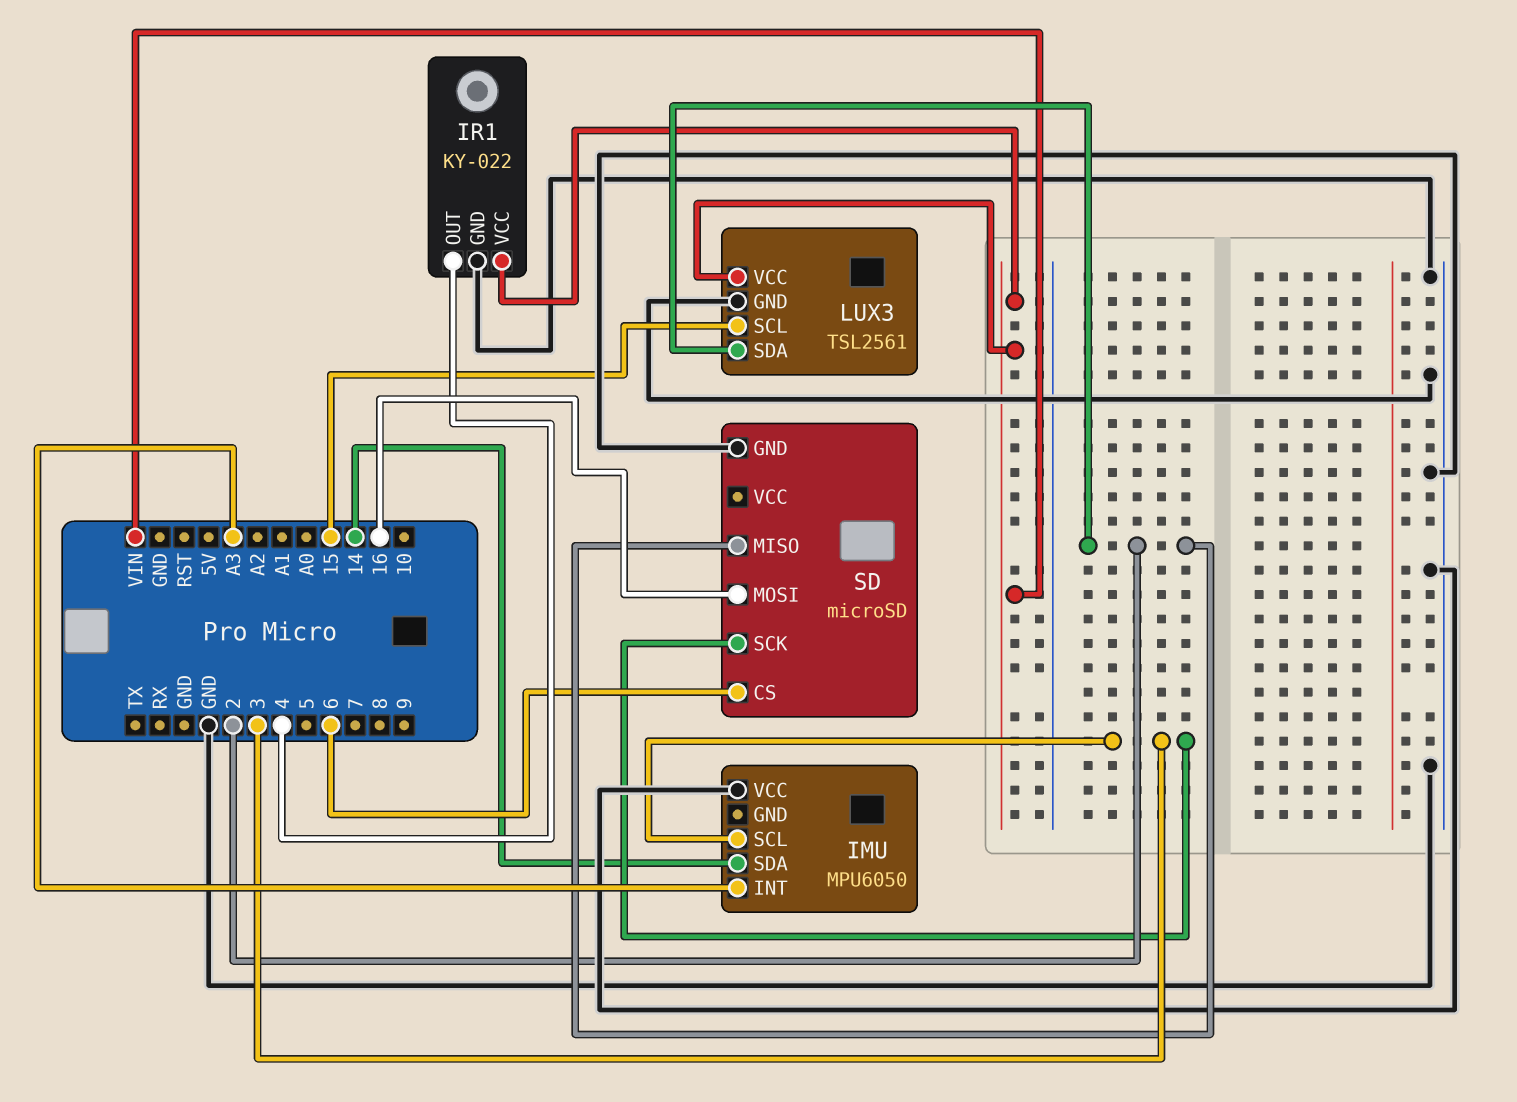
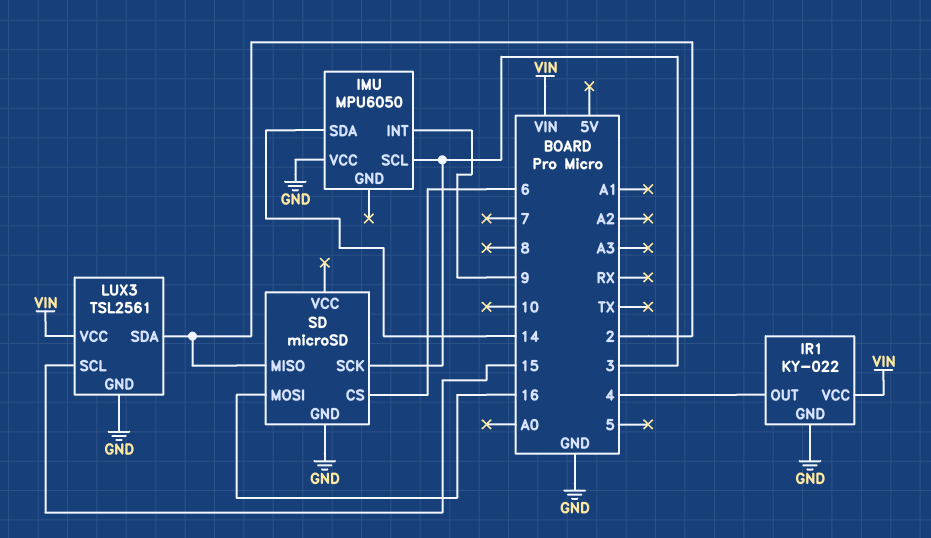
IMU pin INT: A3 -> 9

